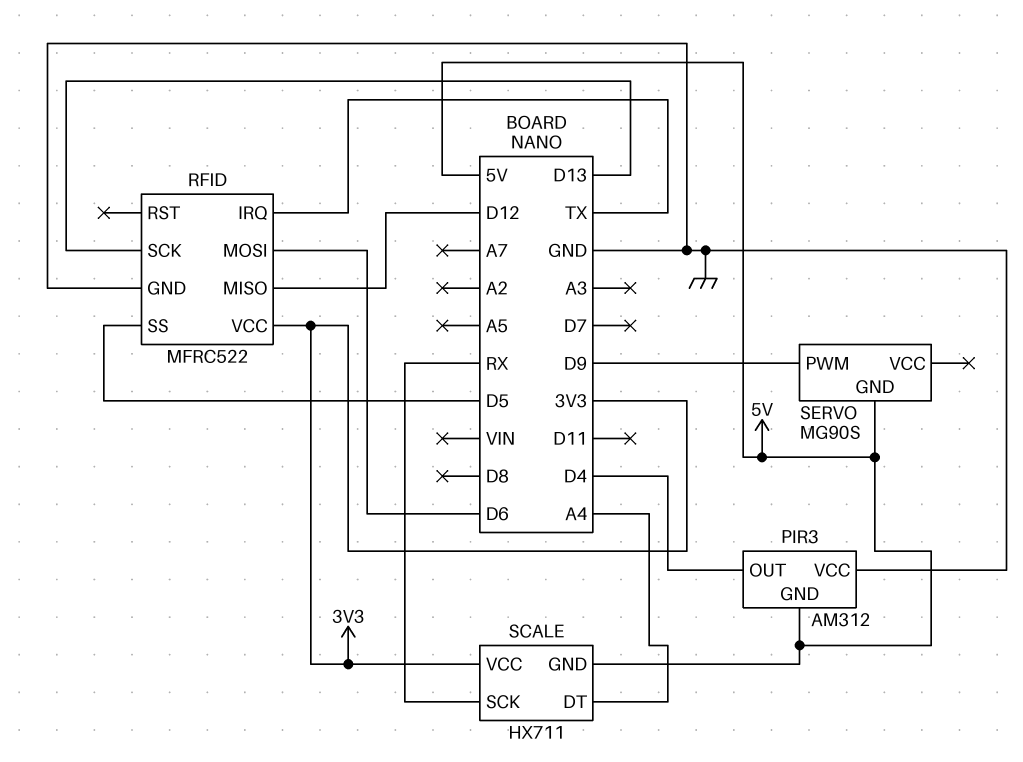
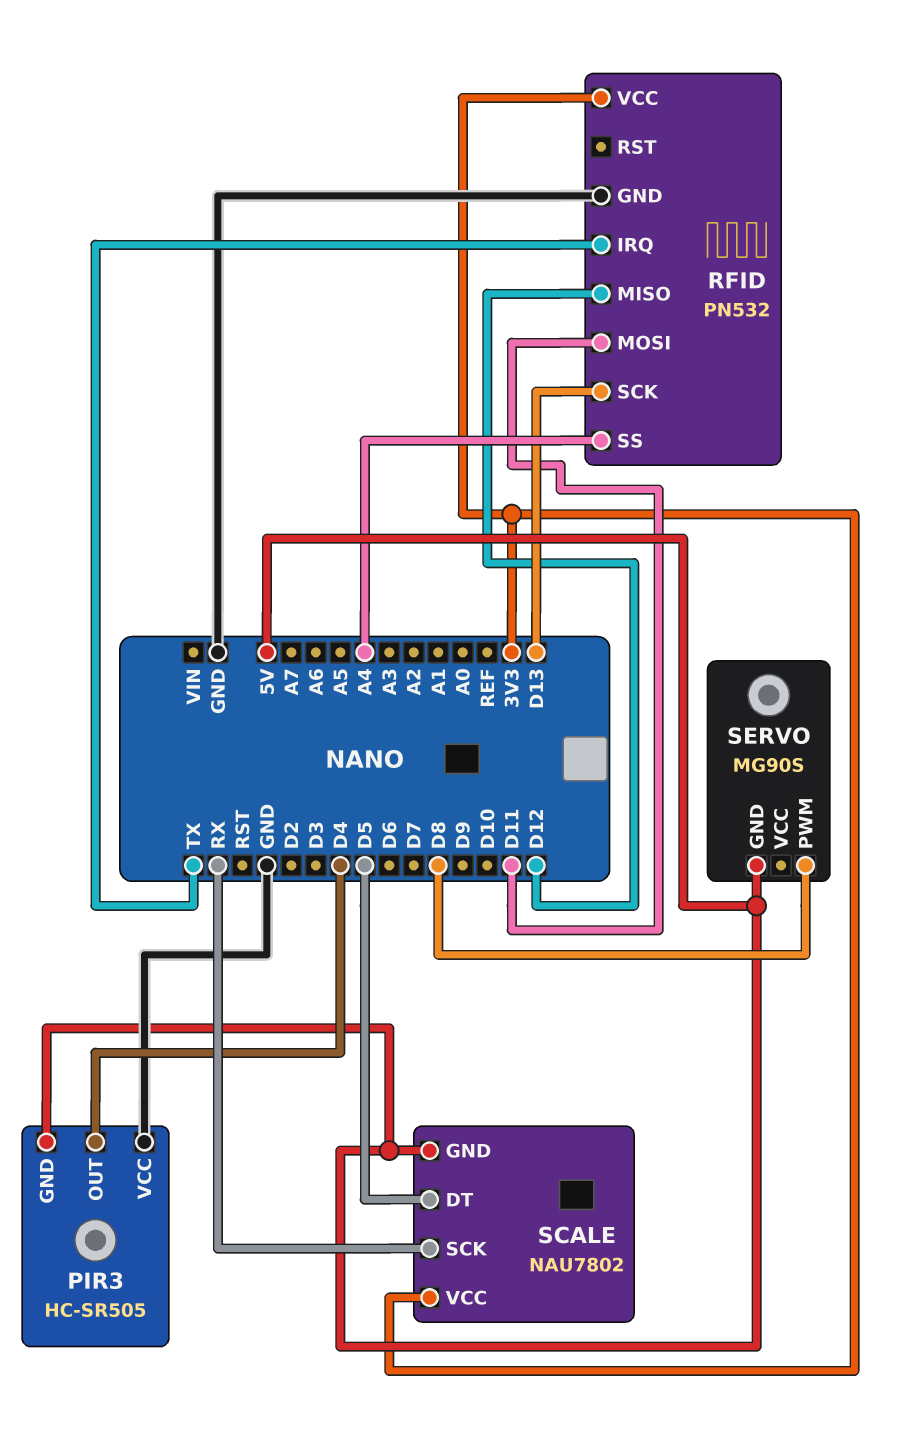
PIR3: AM312 -> HC-SR505
RFID: MFRC522 -> PN532
RFID pin MOSI: D6 -> D11
RFID pin SS: D5 -> A4
SCALE: HX711 -> NAU7802
SCALE pin DT: A4 -> D5
SERVO pin PWM: D9 -> D8

